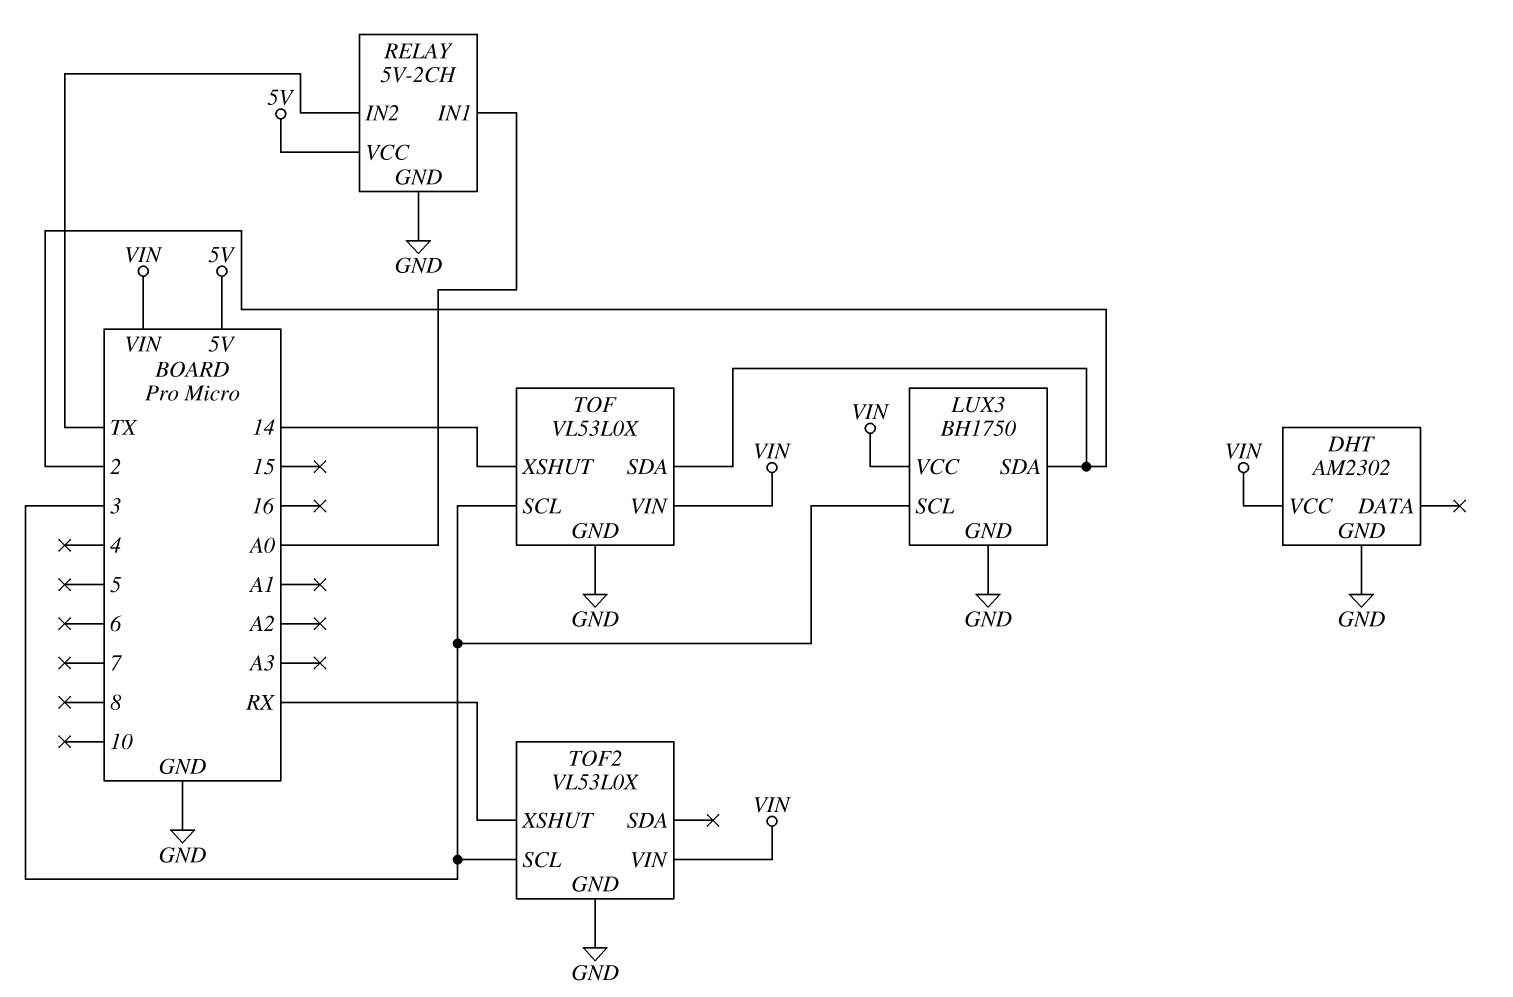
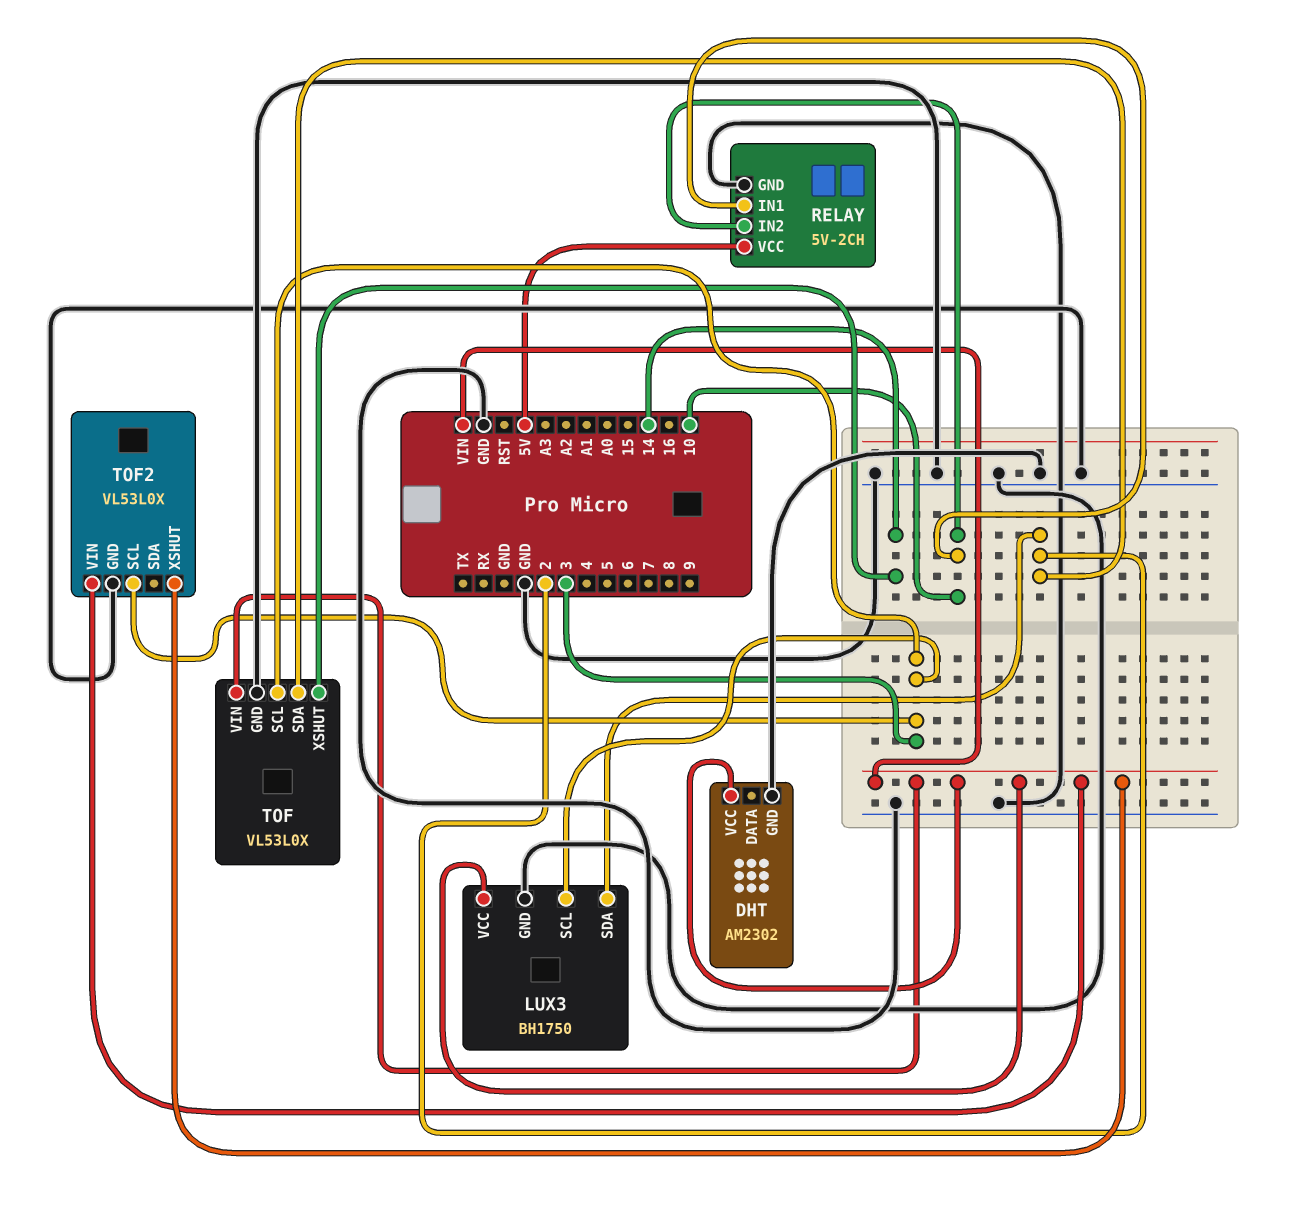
RELAY pin IN1: A0 -> 10
RELAY pin IN2: TX -> 10
TOF2 pin XSHUT: RX -> VIN

